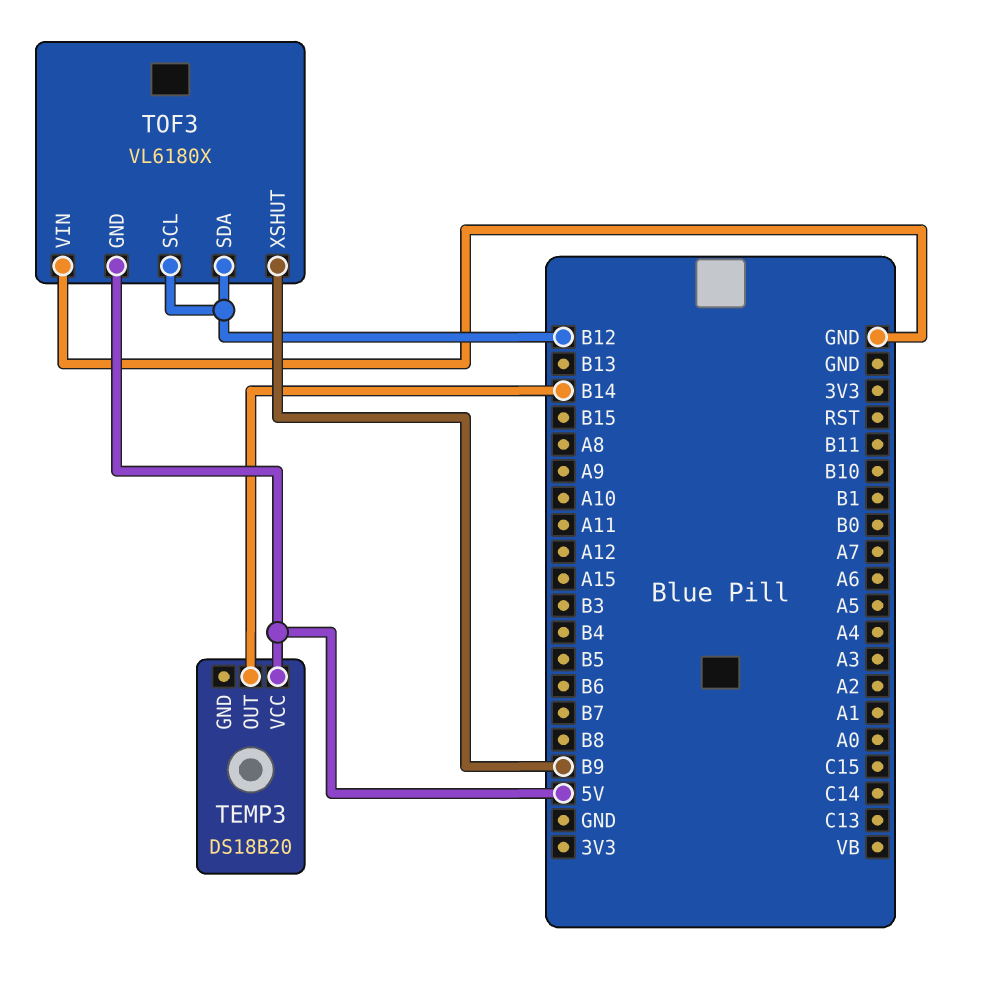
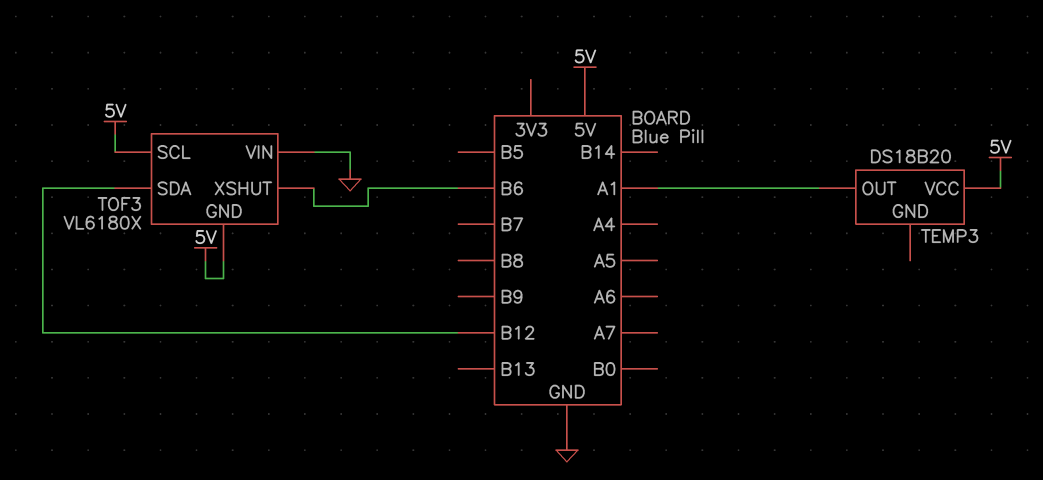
TEMP3 pin OUT: B14 -> A1
TOF3 pin SCL: B12 -> 5V
TOF3 pin XSHUT: B9 -> B6

